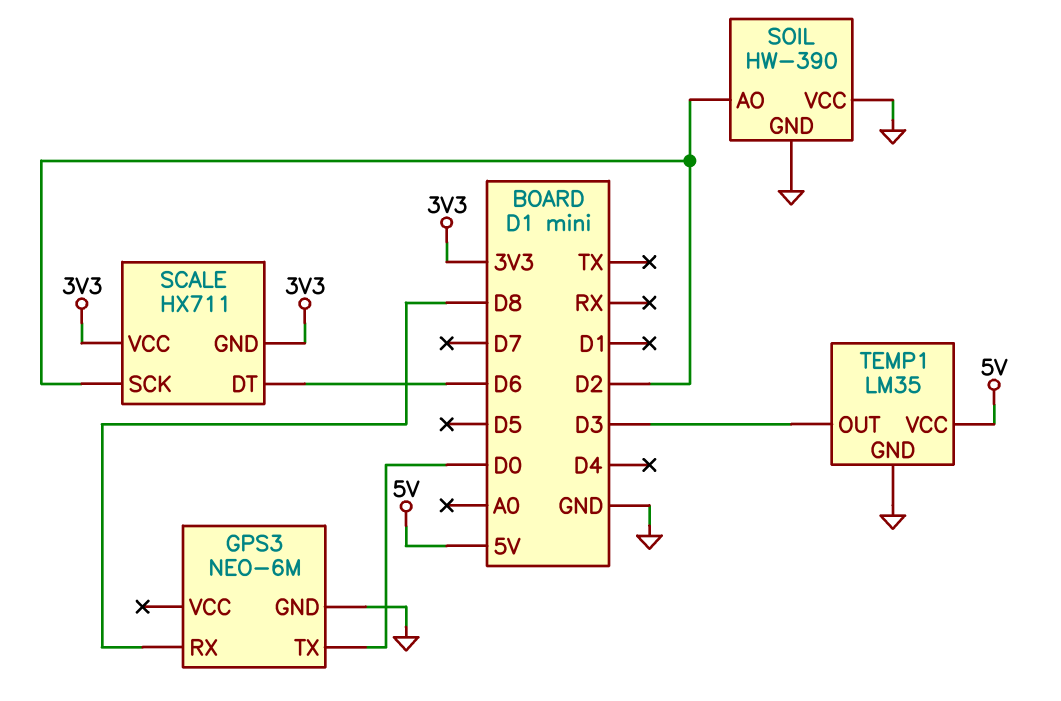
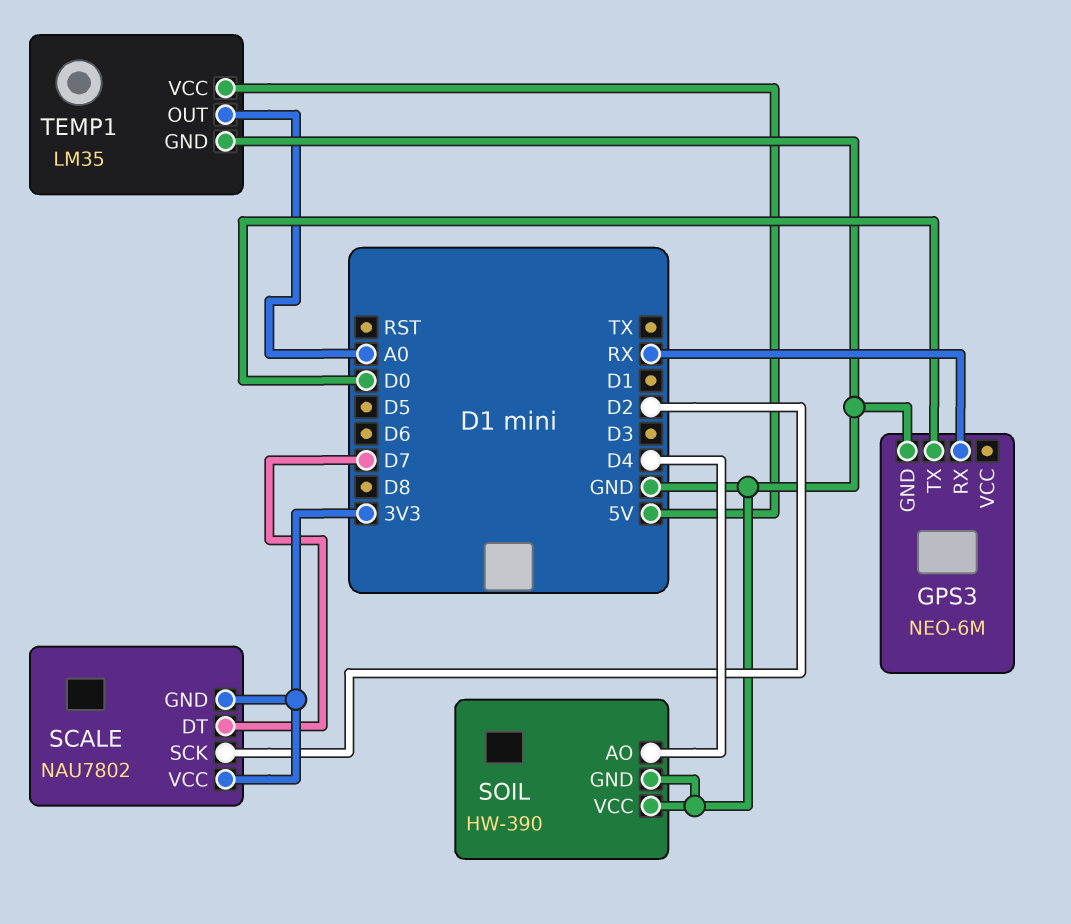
GPS3 pin RX: D8 -> RX
SCALE: HX711 -> NAU7802
SCALE pin DT: D6 -> D7
SOIL pin AO: D2 -> D4
TEMP1 pin OUT: D3 -> A0

